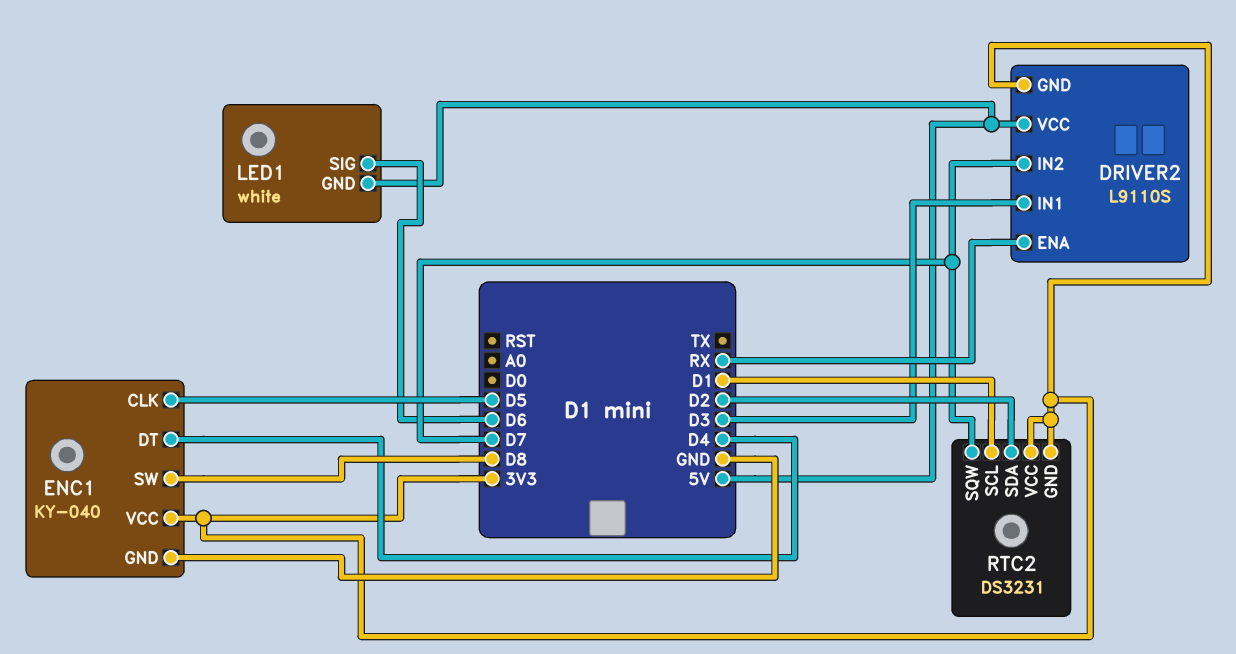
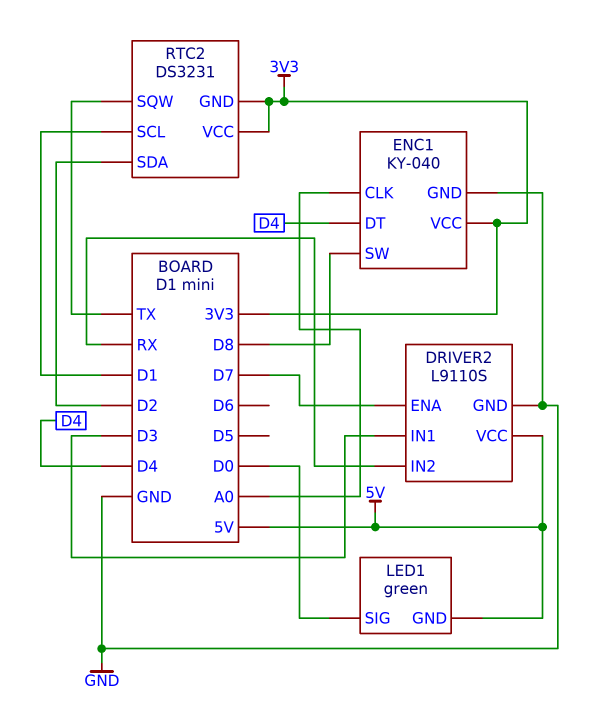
DRIVER2 pin ENA: RX -> D7
DRIVER2 pin GND: 3V3 -> GND
DRIVER2 pin IN2: D7 -> RX
ENC1 pin CLK: D5 -> A0
LED1: white -> green
LED1 pin SIG: D6 -> D0
RTC2 pin SQW: D7 -> TX

